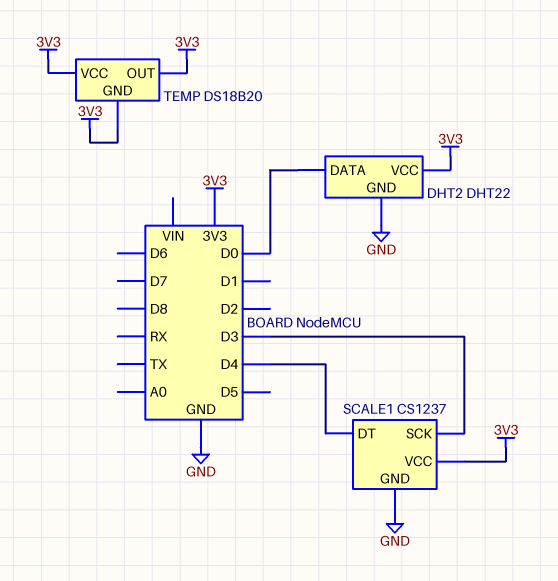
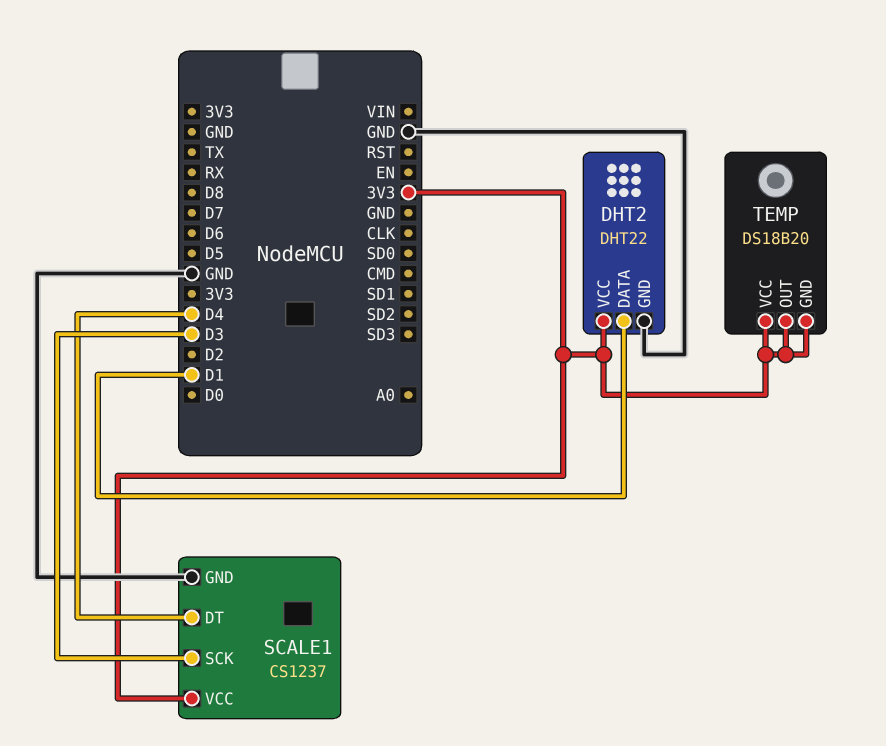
DHT2 pin DATA: D0 -> D1

